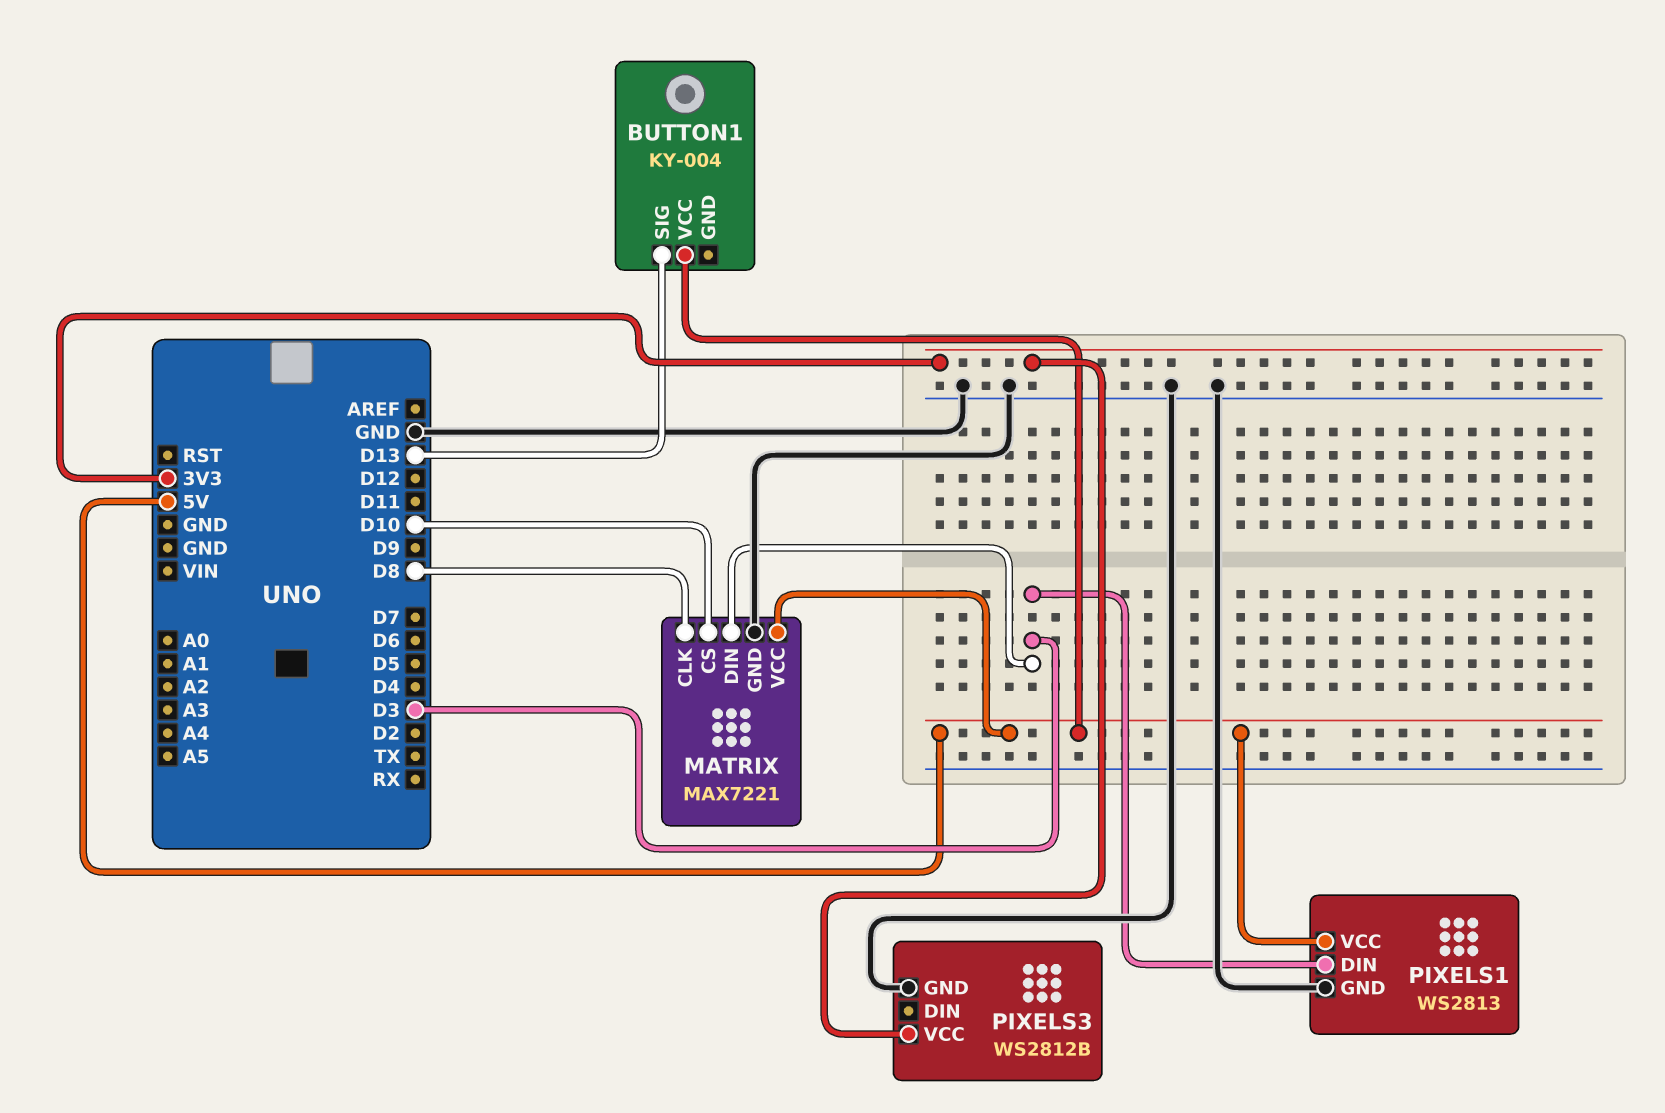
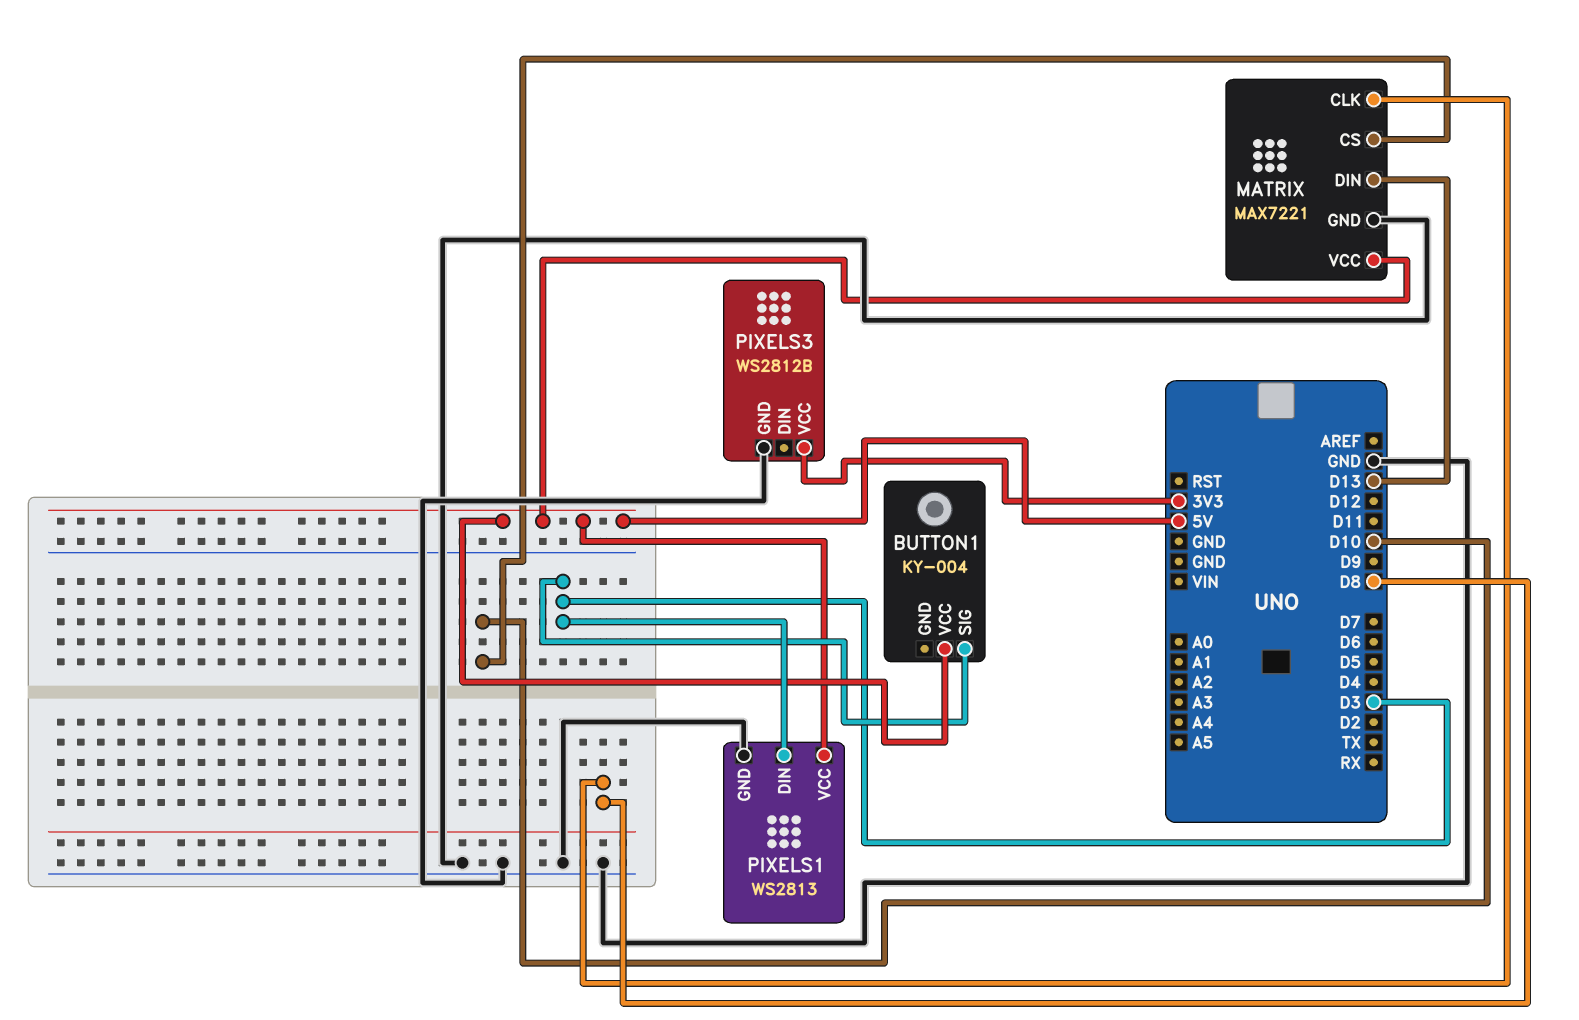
BUTTON1 pin SIG: D13 -> D3
MATRIX pin DIN: D3 -> D13

